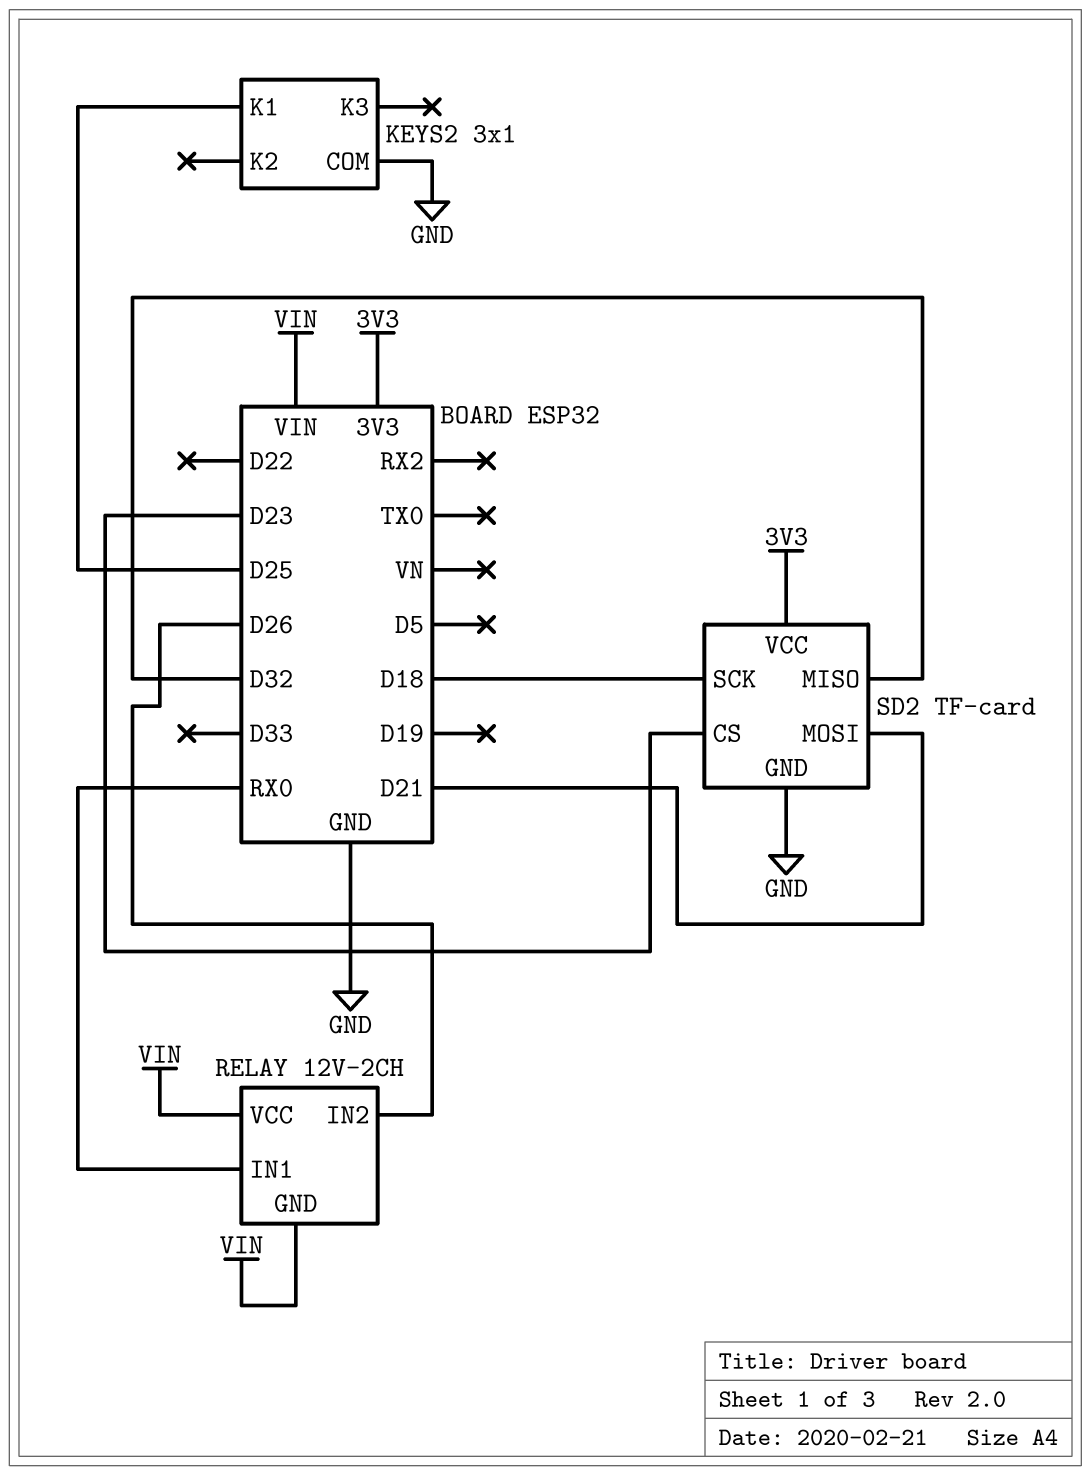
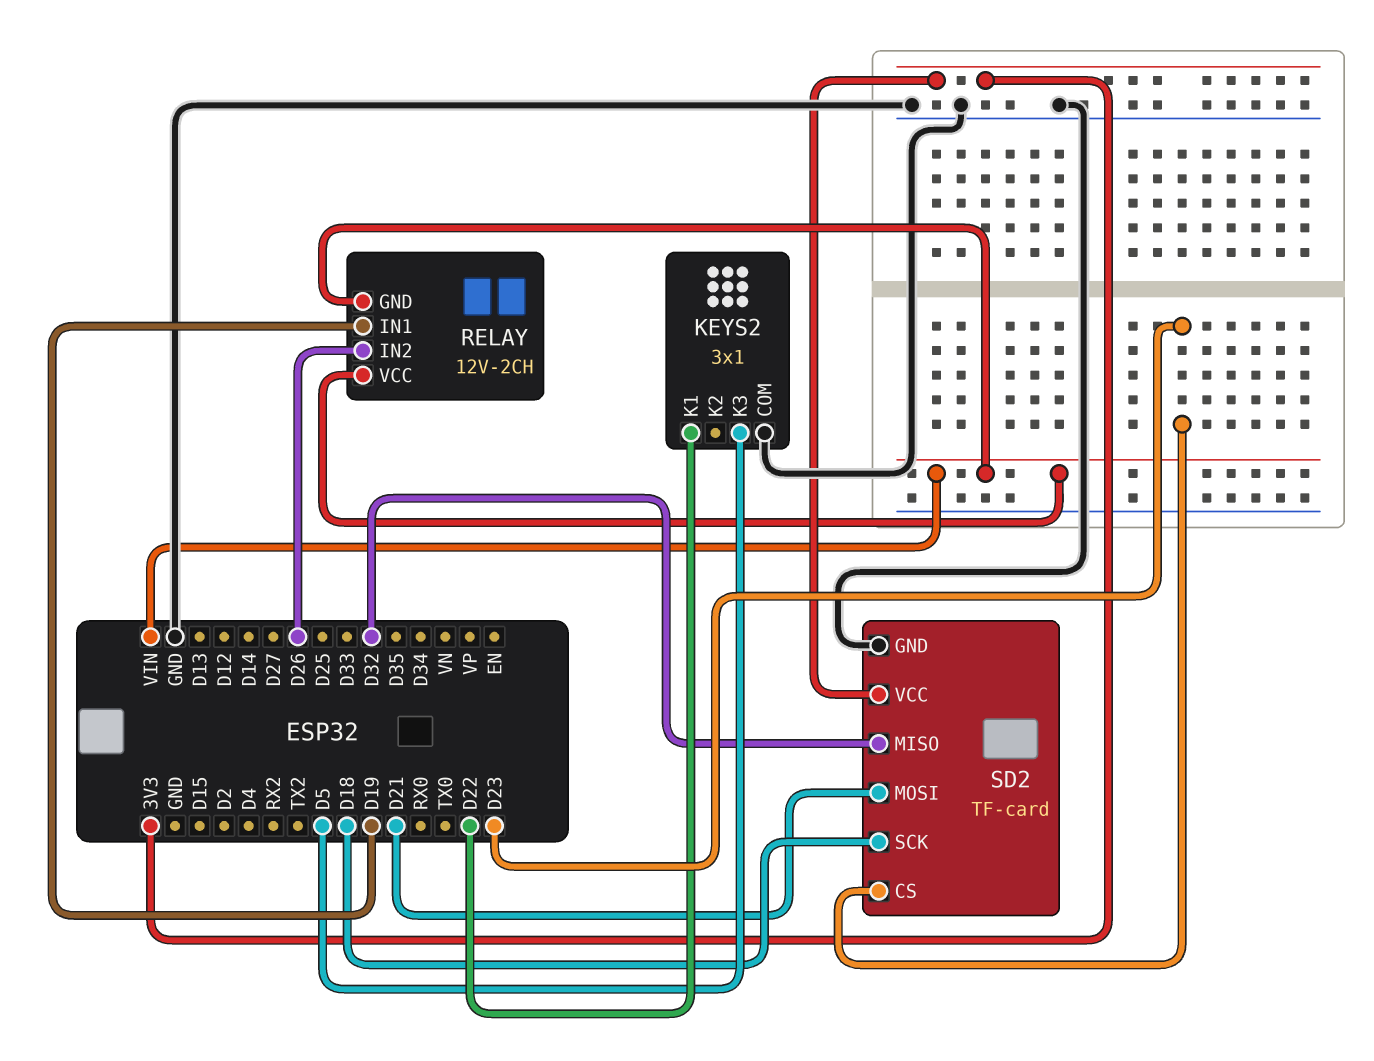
KEYS2 pin K1: D25 -> D22
KEYS2 pin K3: none -> D5
RELAY pin IN1: RX0 -> D19

